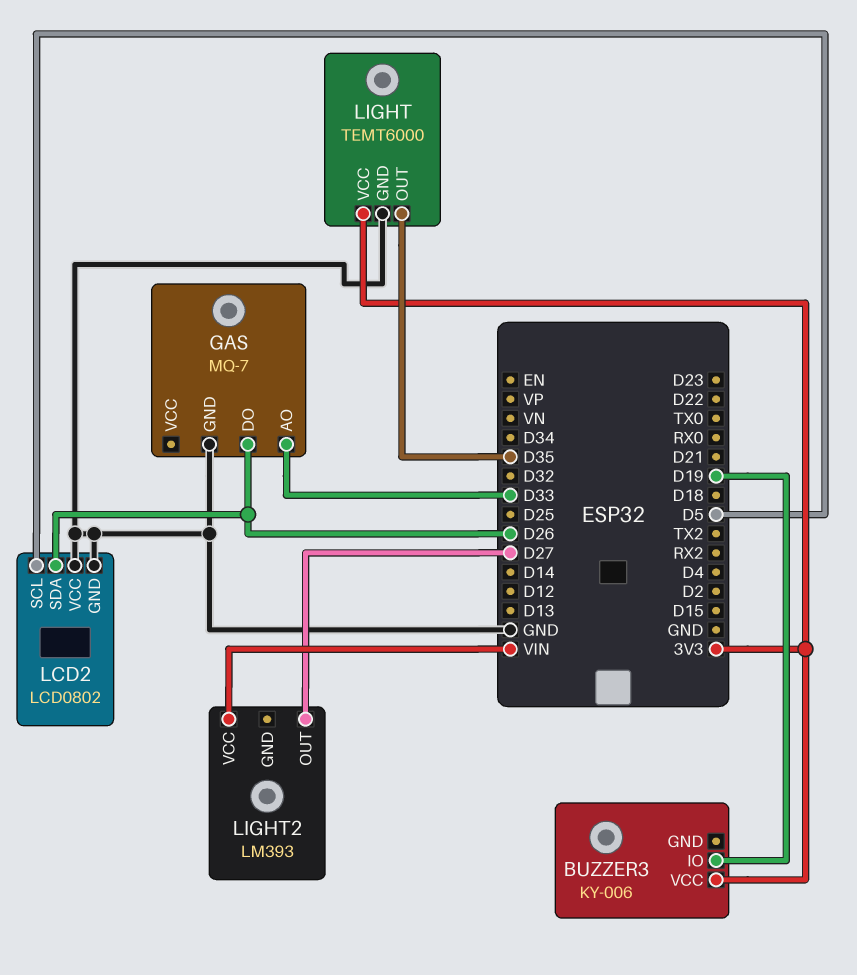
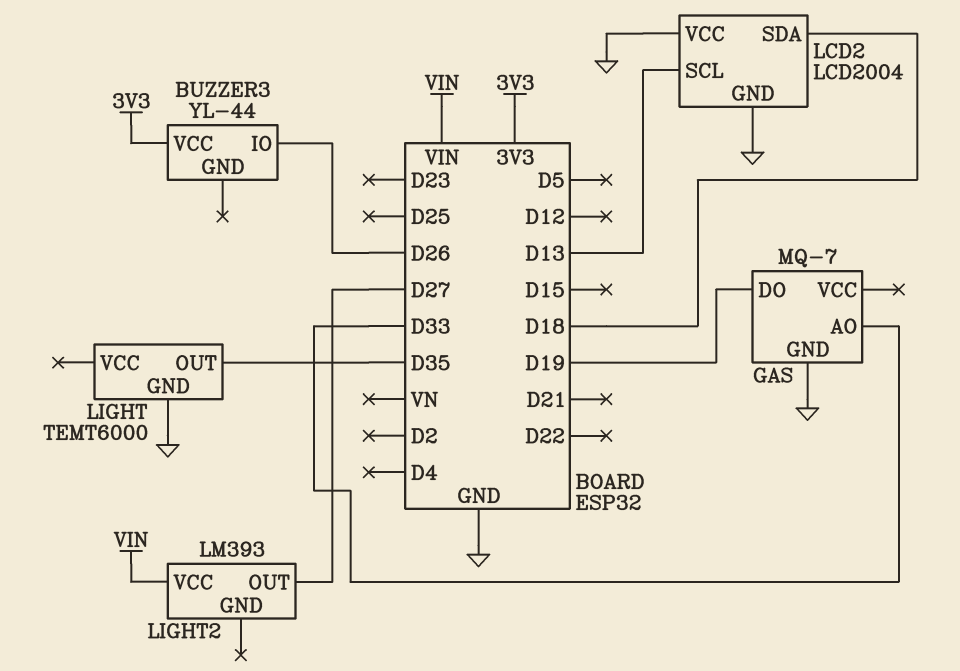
BUZZER3: KY-006 -> YL-44
BUZZER3 pin IO: D19 -> D26
GAS pin DO: D26 -> D19
LCD2: LCD0802 -> LCD2004
LCD2 pin SCL: D5 -> D13
LCD2 pin SDA: D26 -> D18
LIGHT pin VCC: 3V3 -> none

